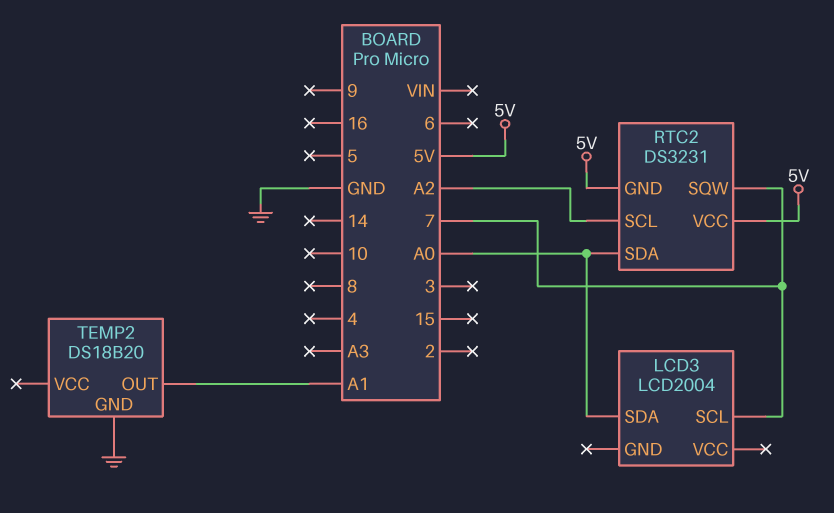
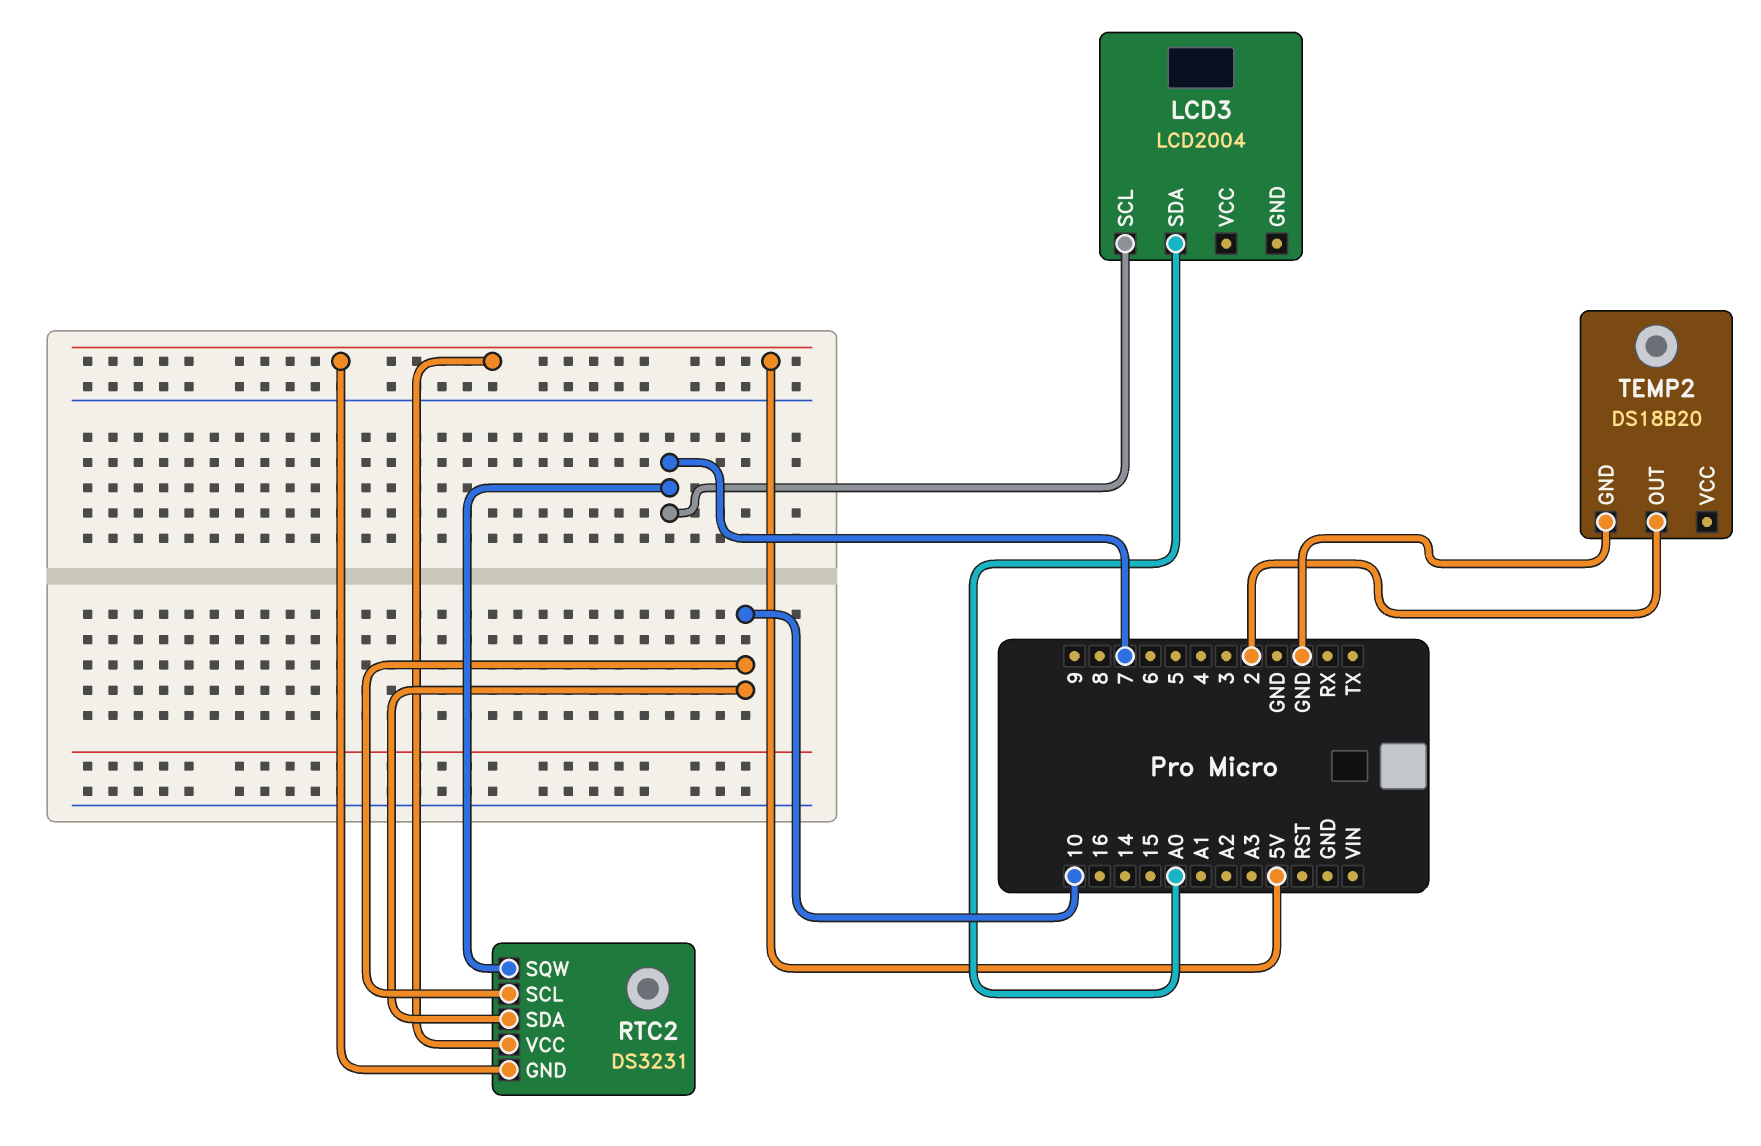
RTC2 pin SCL: A2 -> 10
RTC2 pin SDA: A0 -> 10
TEMP2 pin OUT: A1 -> 2

